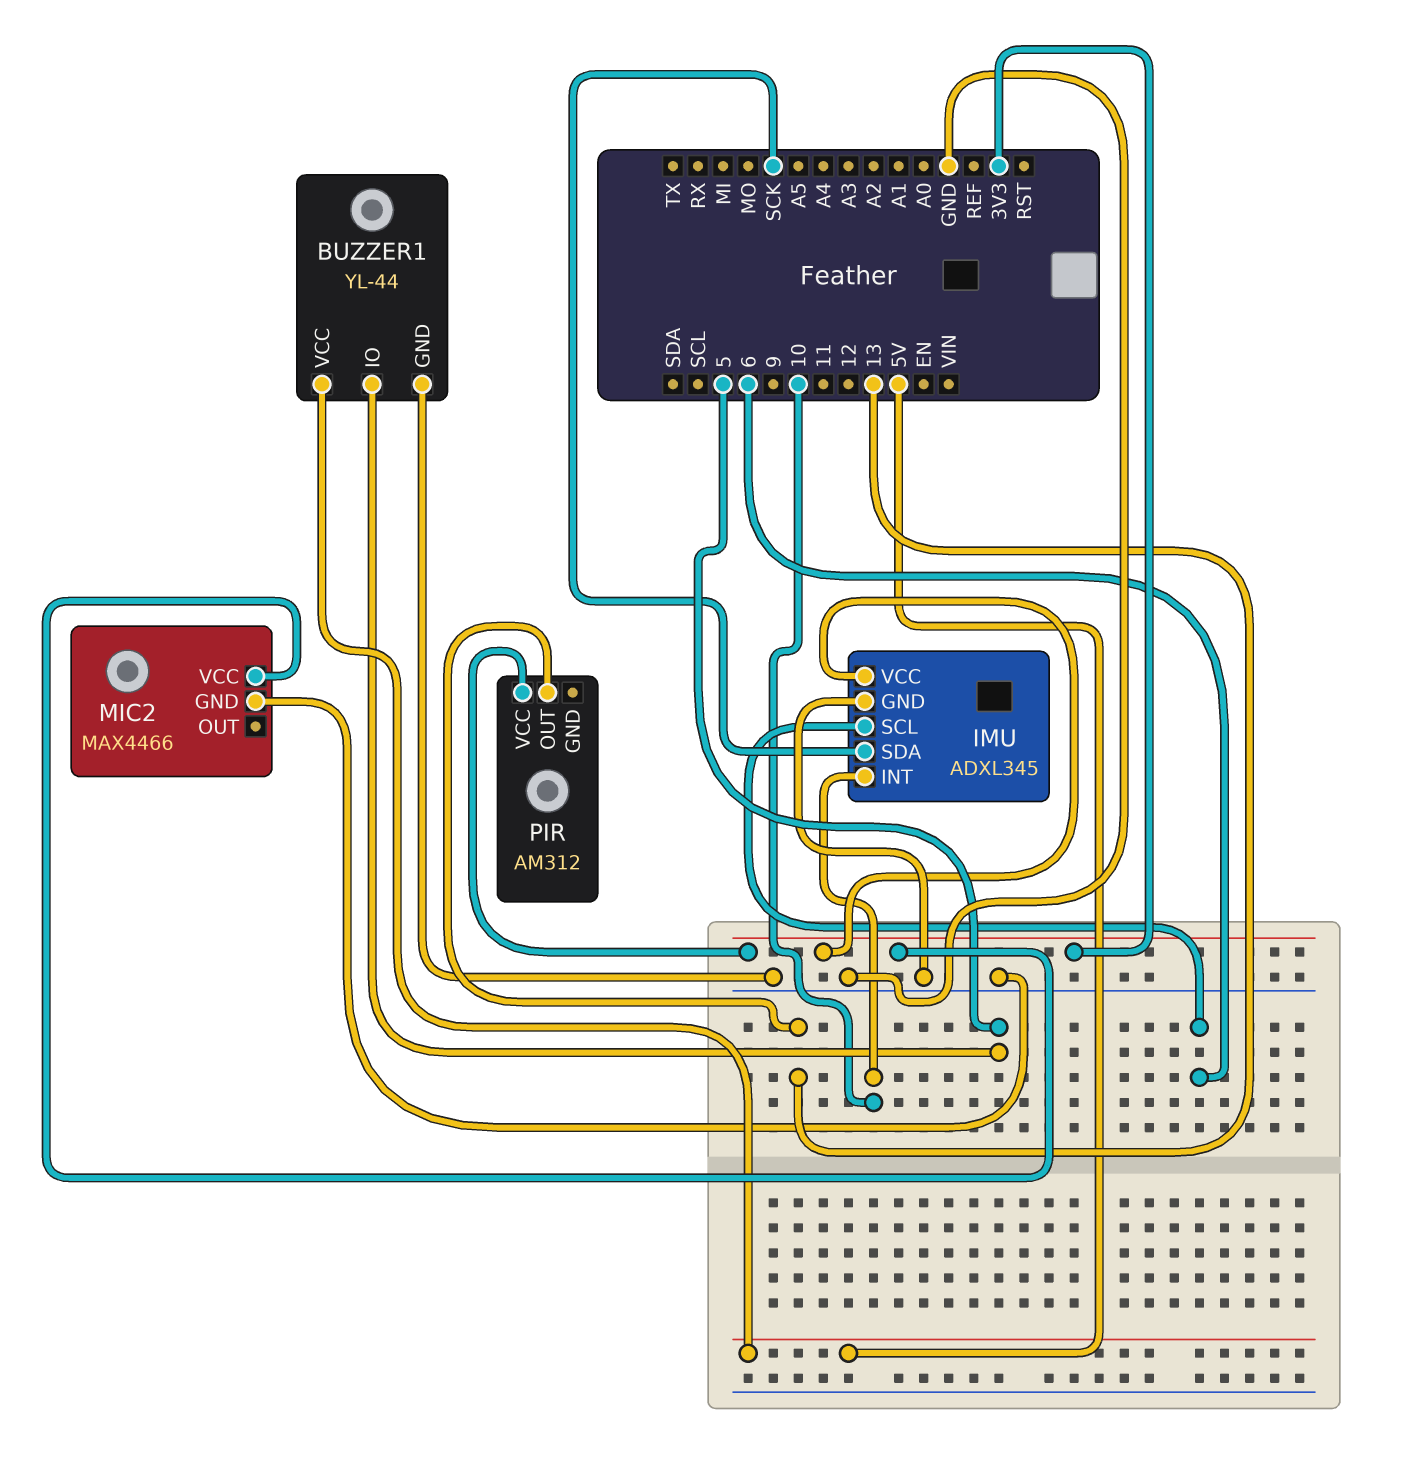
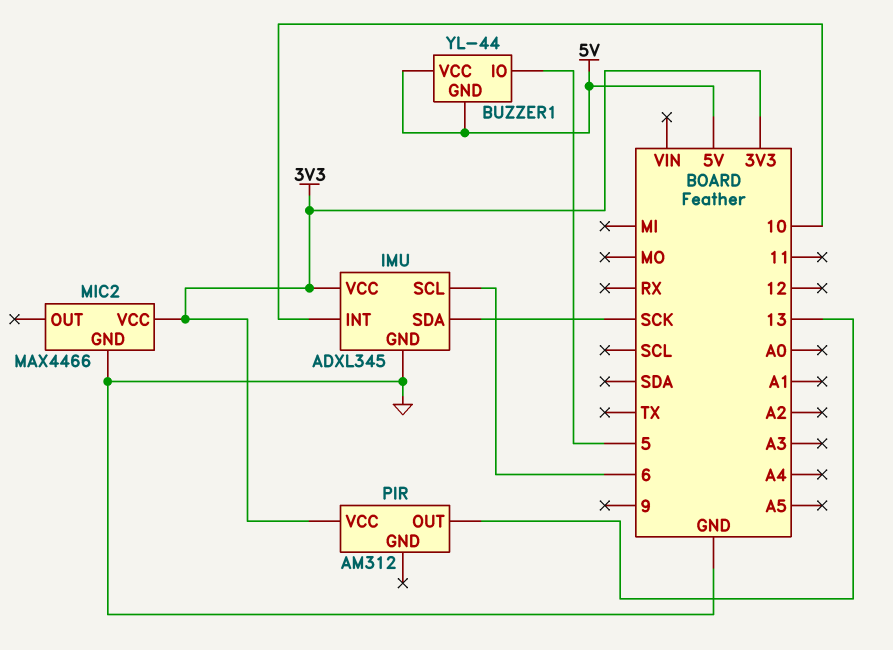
BUZZER1 pin GND: GND -> 5V

